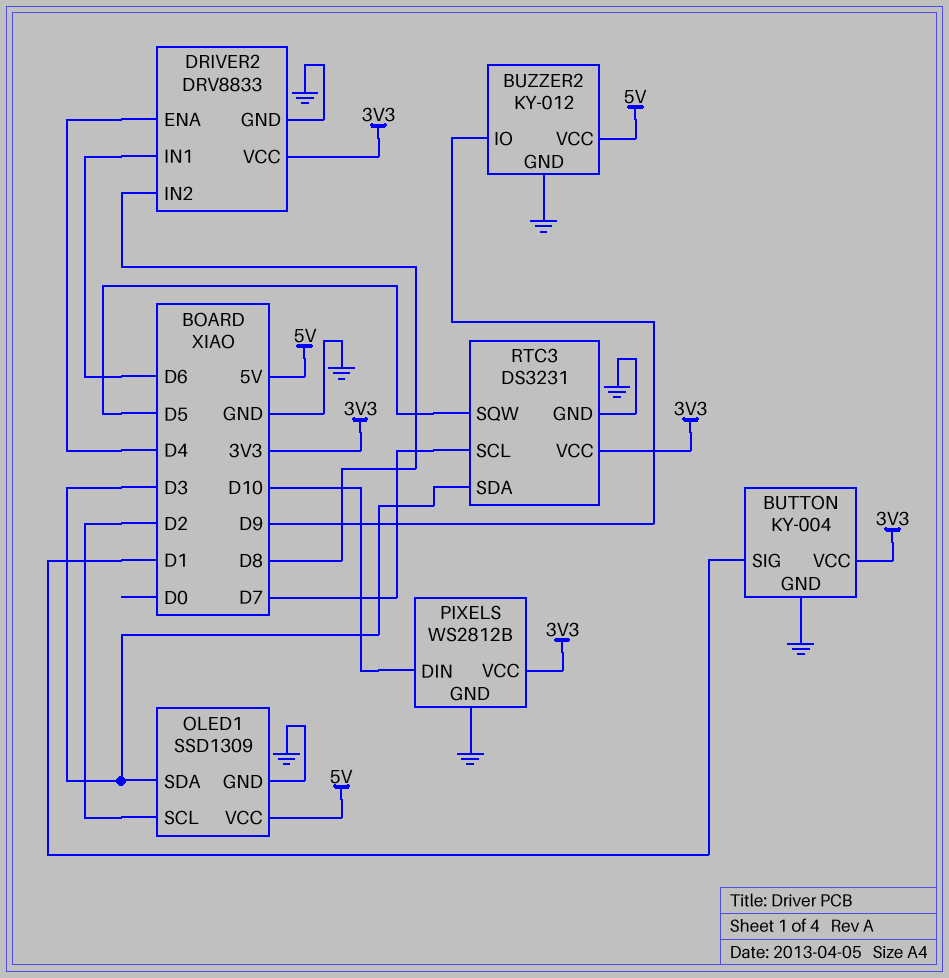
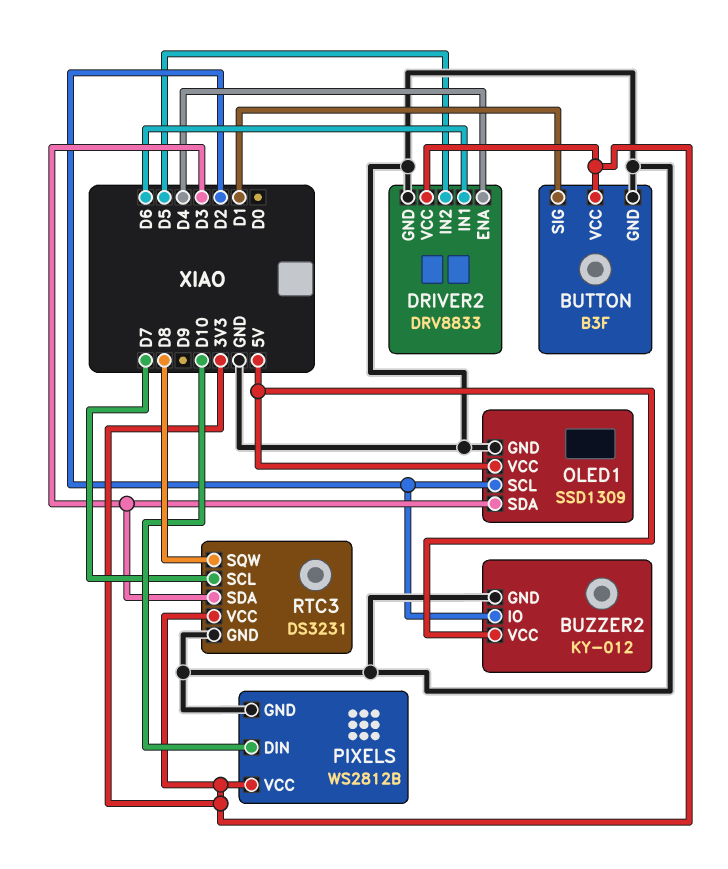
BUTTON: KY-004 -> B3F
BUZZER2 pin IO: D9 -> D2
DRIVER2 pin IN2: D8 -> D5
RTC3 pin SQW: D5 -> D8

